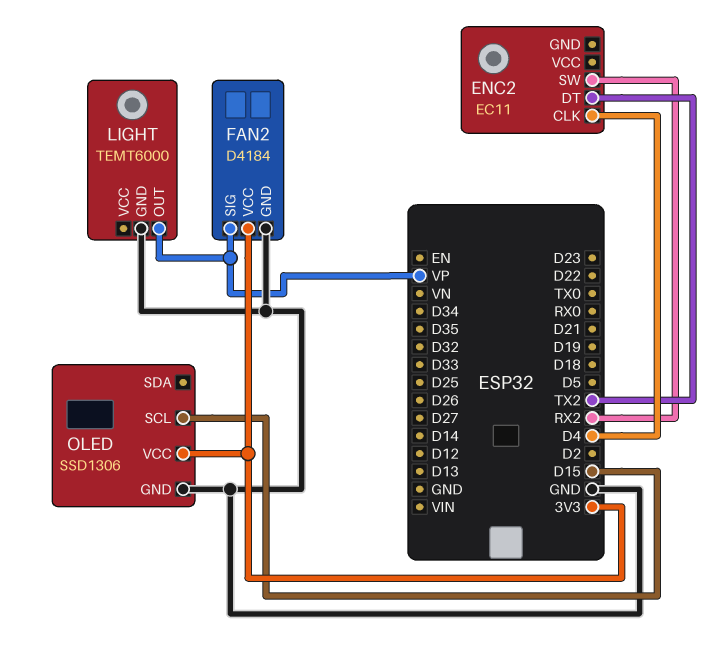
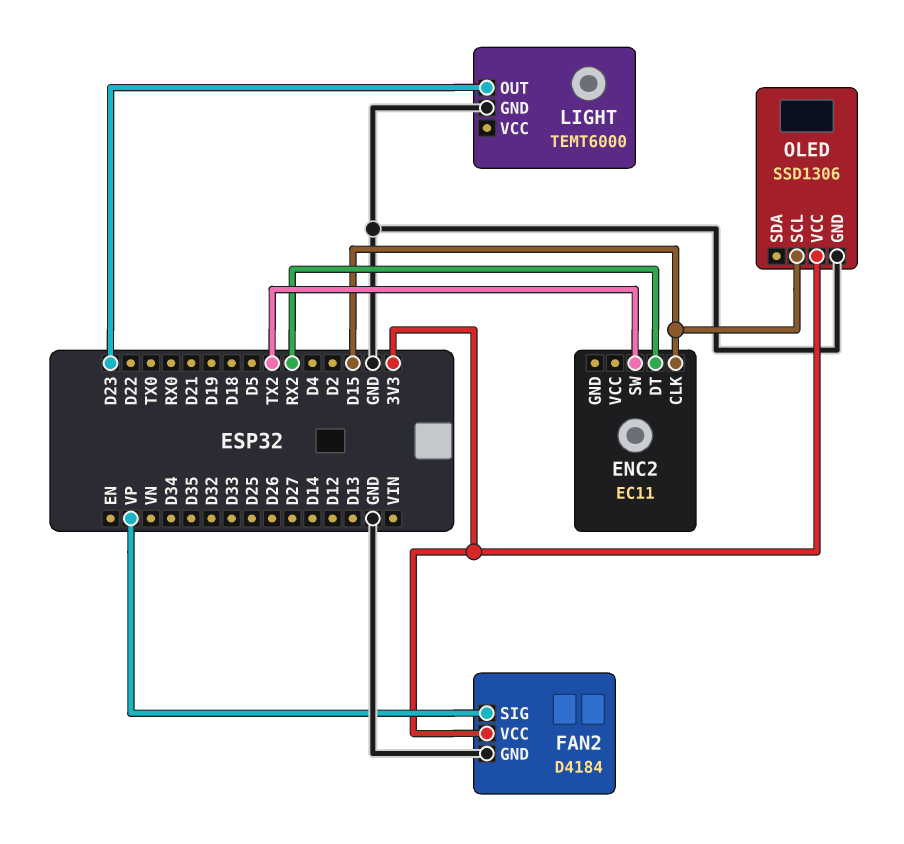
ENC2 pin CLK: D4 -> D15
ENC2 pin DT: TX2 -> RX2
ENC2 pin SW: RX2 -> TX2
LIGHT pin OUT: VP -> D23

